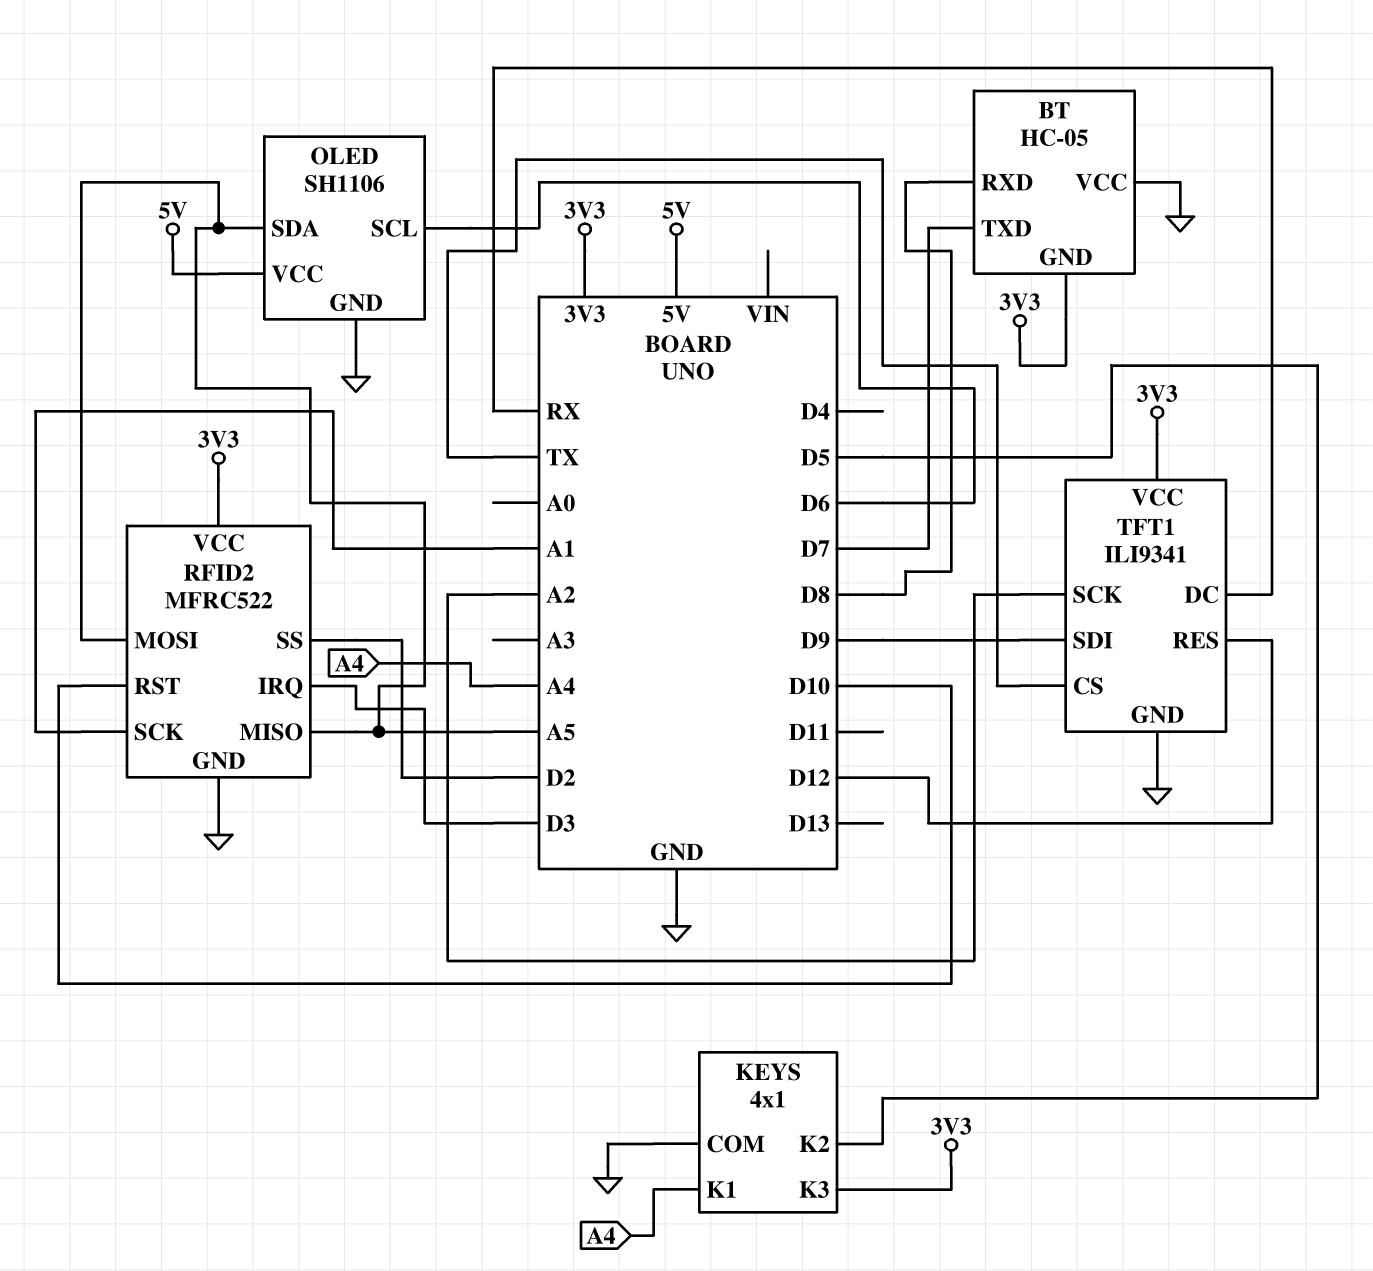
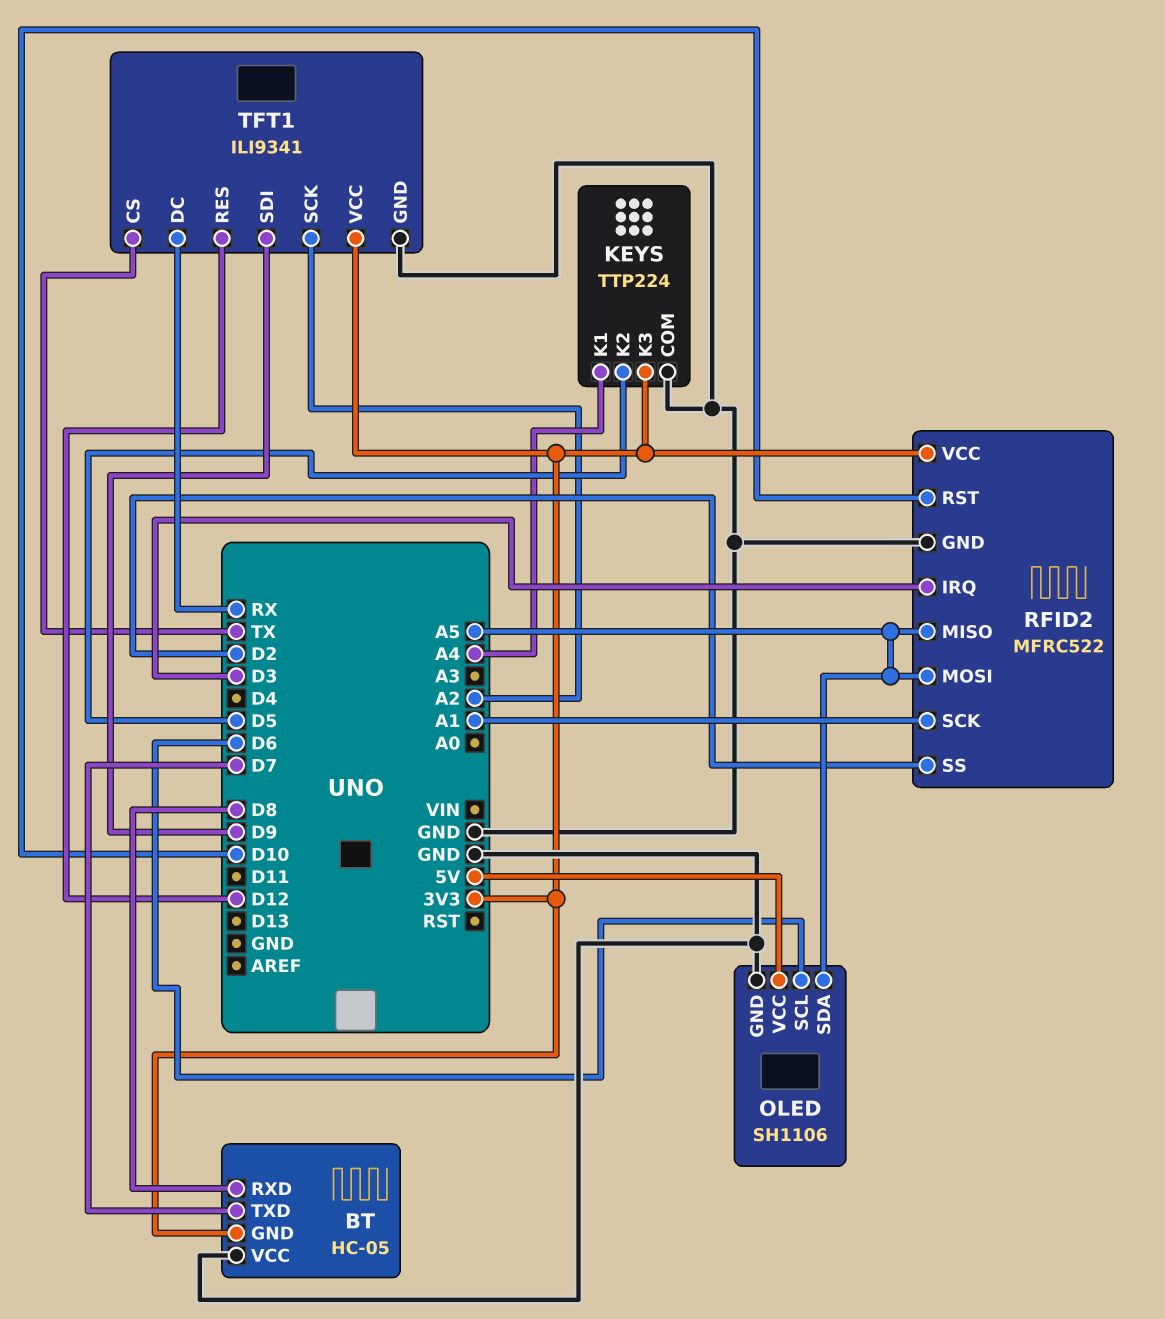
KEYS: 4x1 -> TTP224

